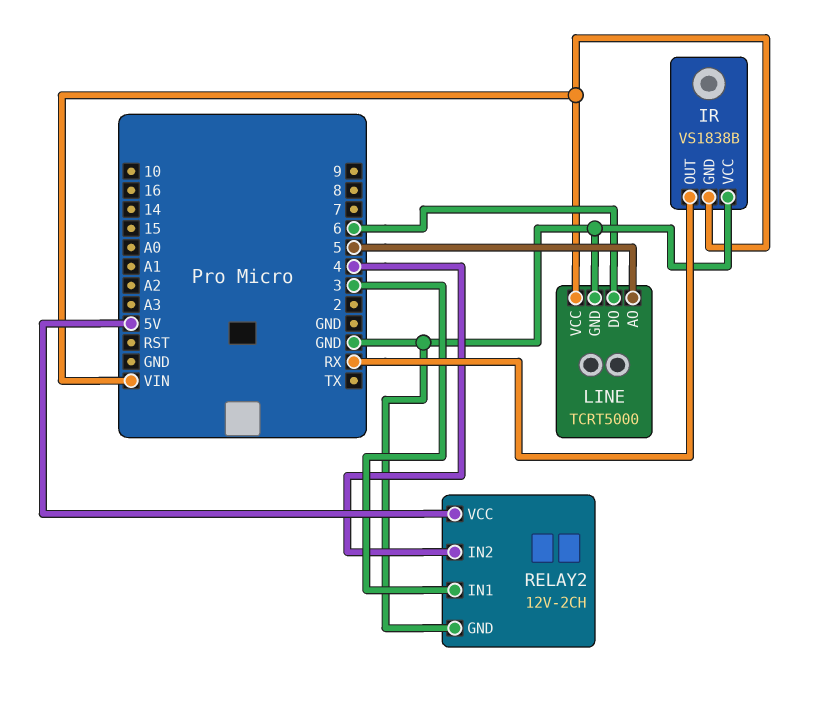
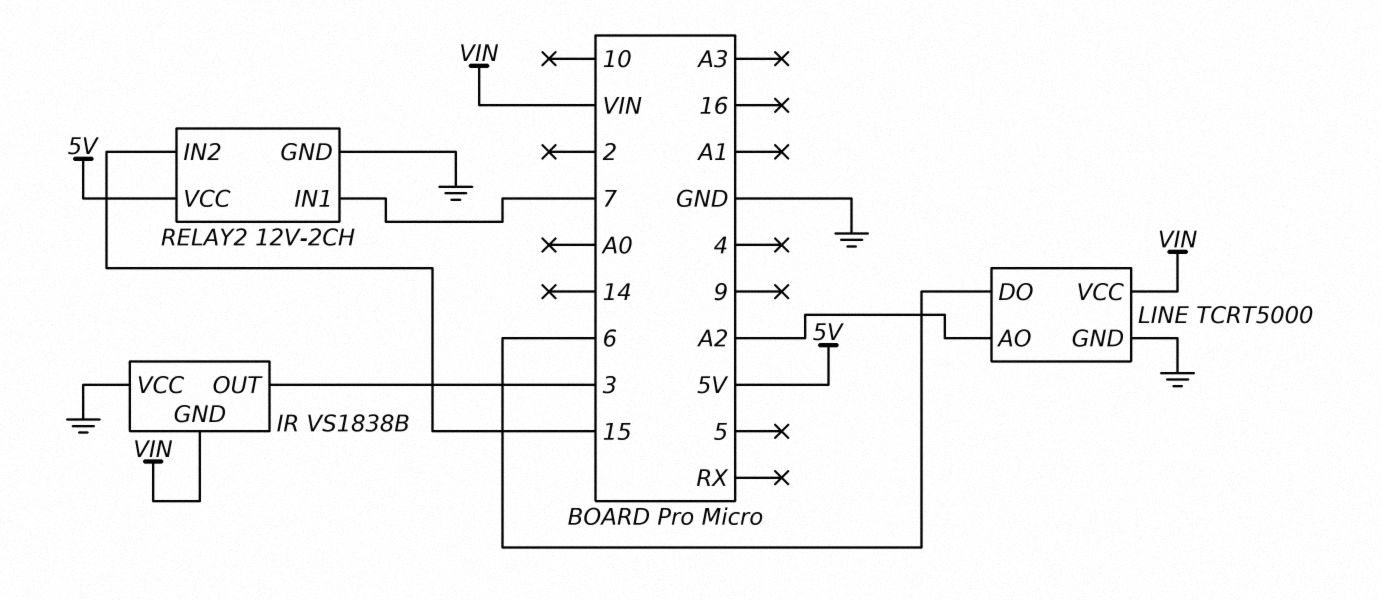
IR pin OUT: RX -> 3
LINE pin AO: 5 -> A2
RELAY2 pin IN1: 3 -> 7
RELAY2 pin IN2: 4 -> 15

